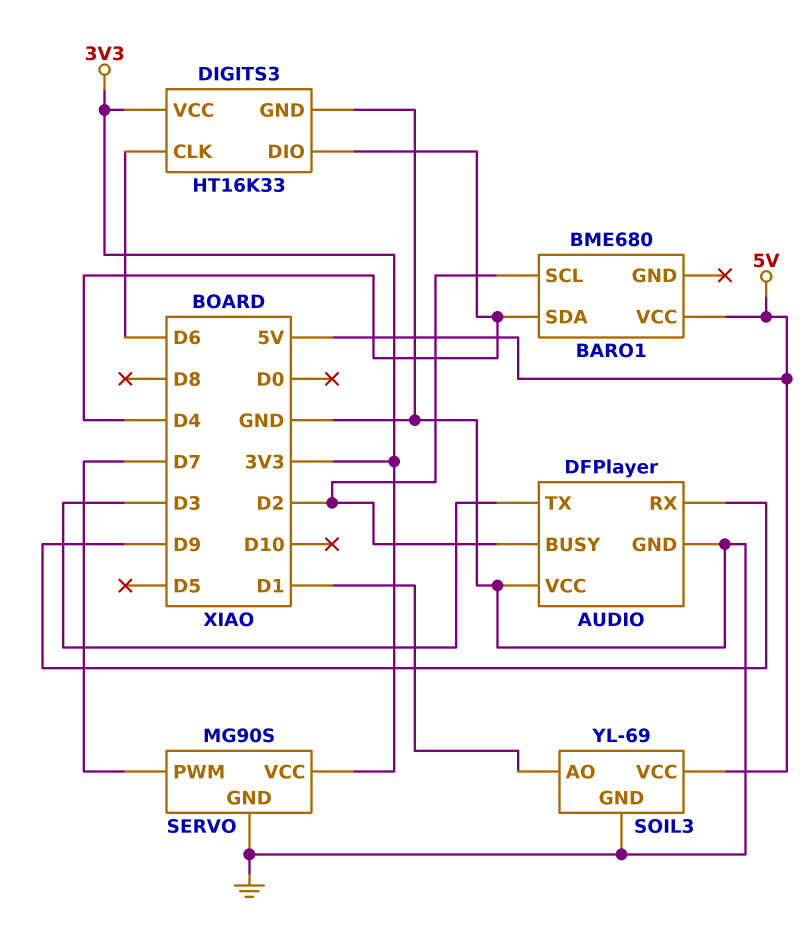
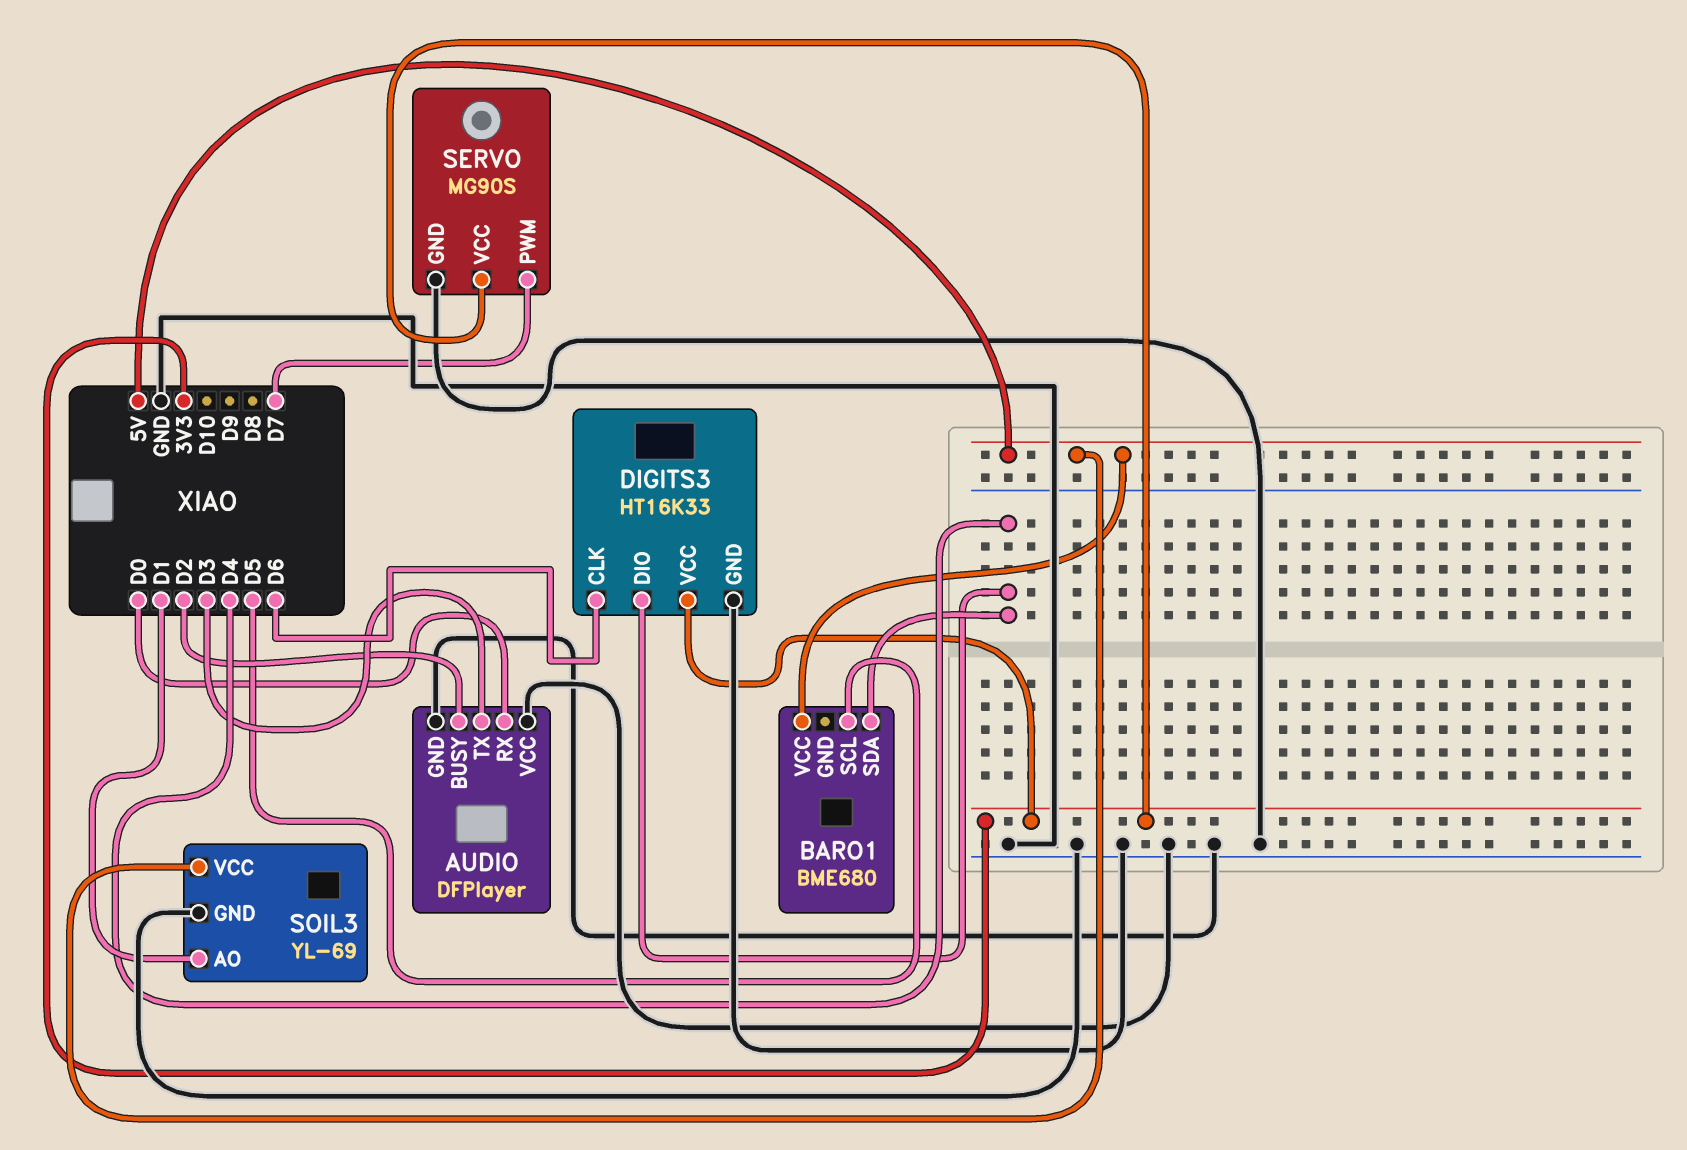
AUDIO pin RX: D9 -> D0
BARO1 pin SCL: D2 -> D5

